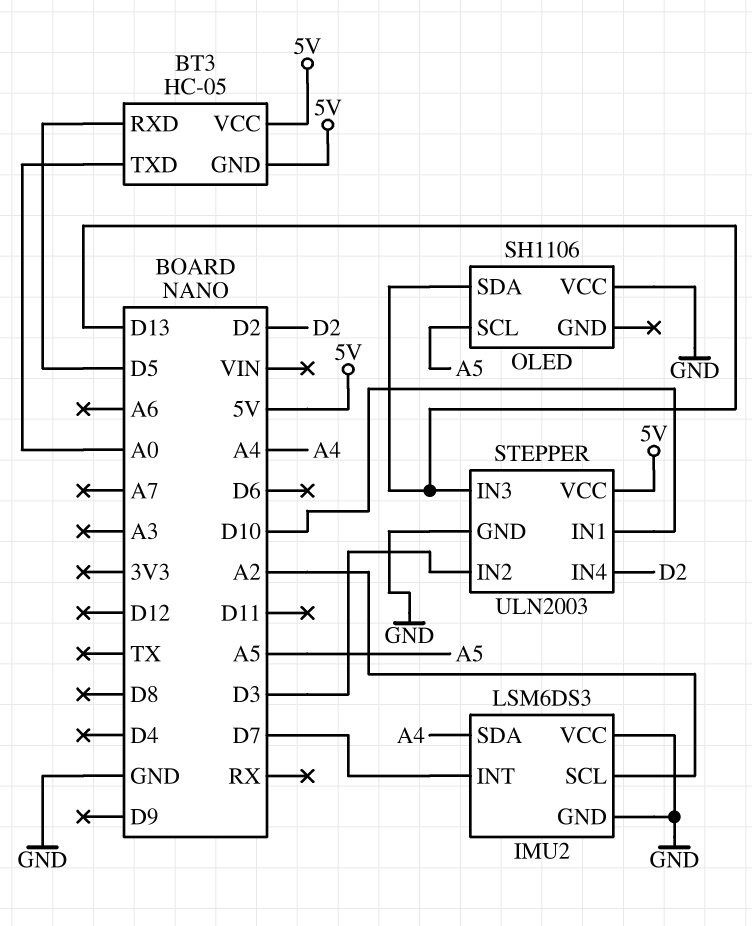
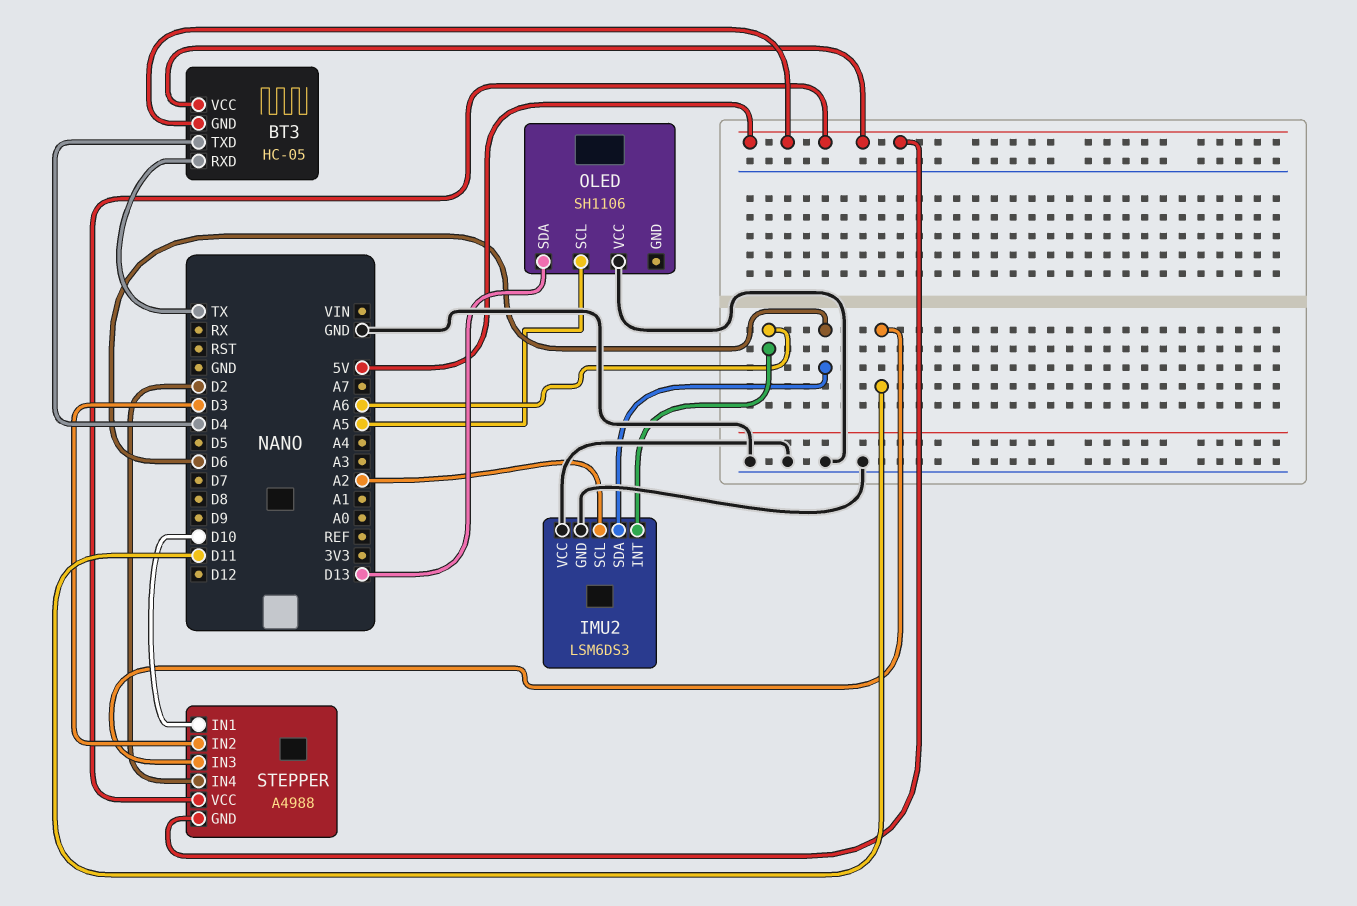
BT3 pin RXD: D5 -> TX
BT3 pin TXD: A0 -> D4
IMU2 pin INT: D7 -> A6
IMU2 pin SDA: A4 -> D6
STEPPER: ULN2003 -> A4988
STEPPER pin GND: GND -> 5V
STEPPER pin IN3: D13 -> D11

